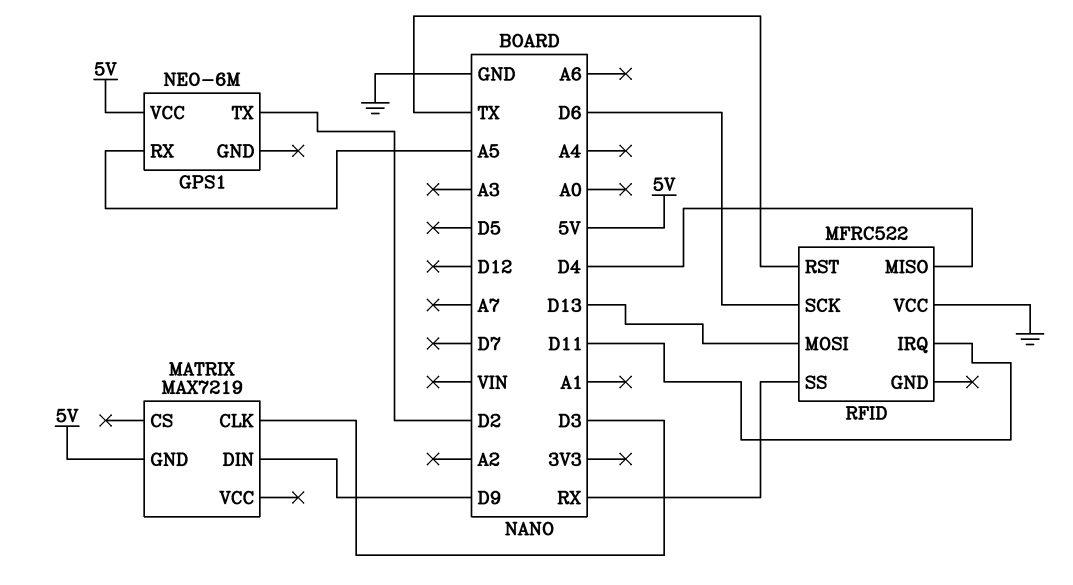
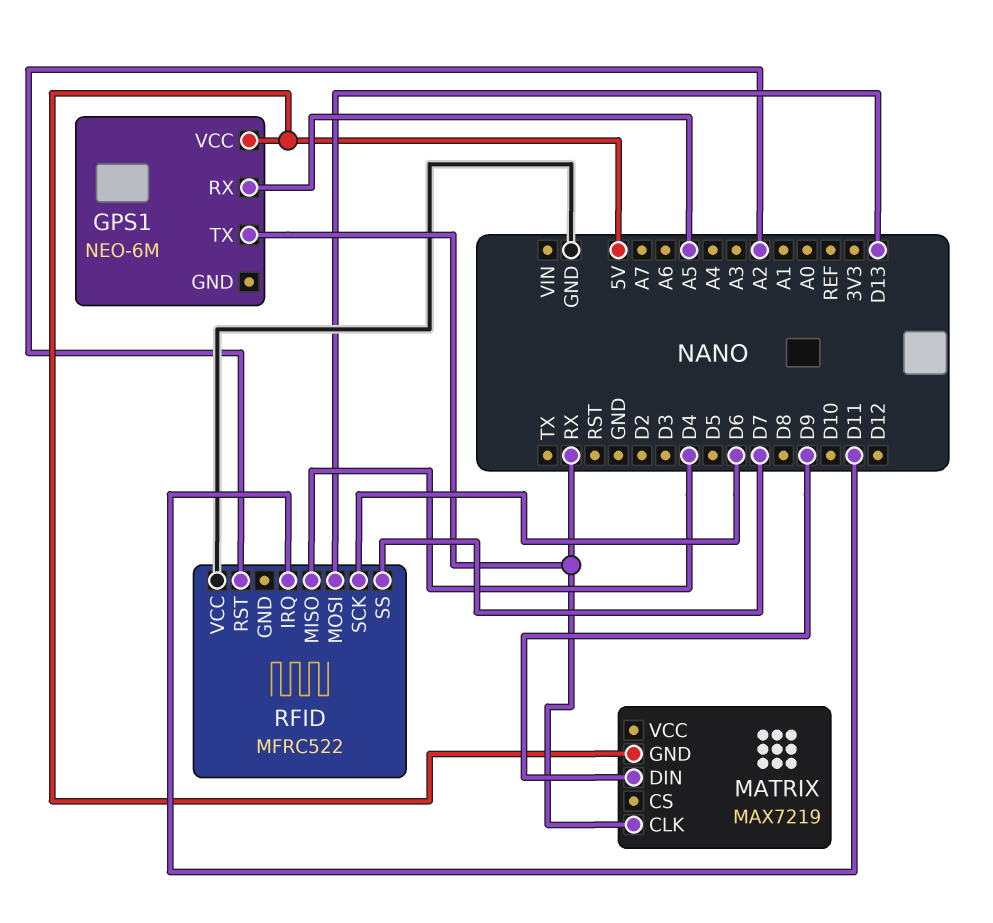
GPS1 pin TX: D2 -> RX
MATRIX pin CLK: D3 -> RX
RFID pin RST: TX -> A2
RFID pin SS: RX -> D7

